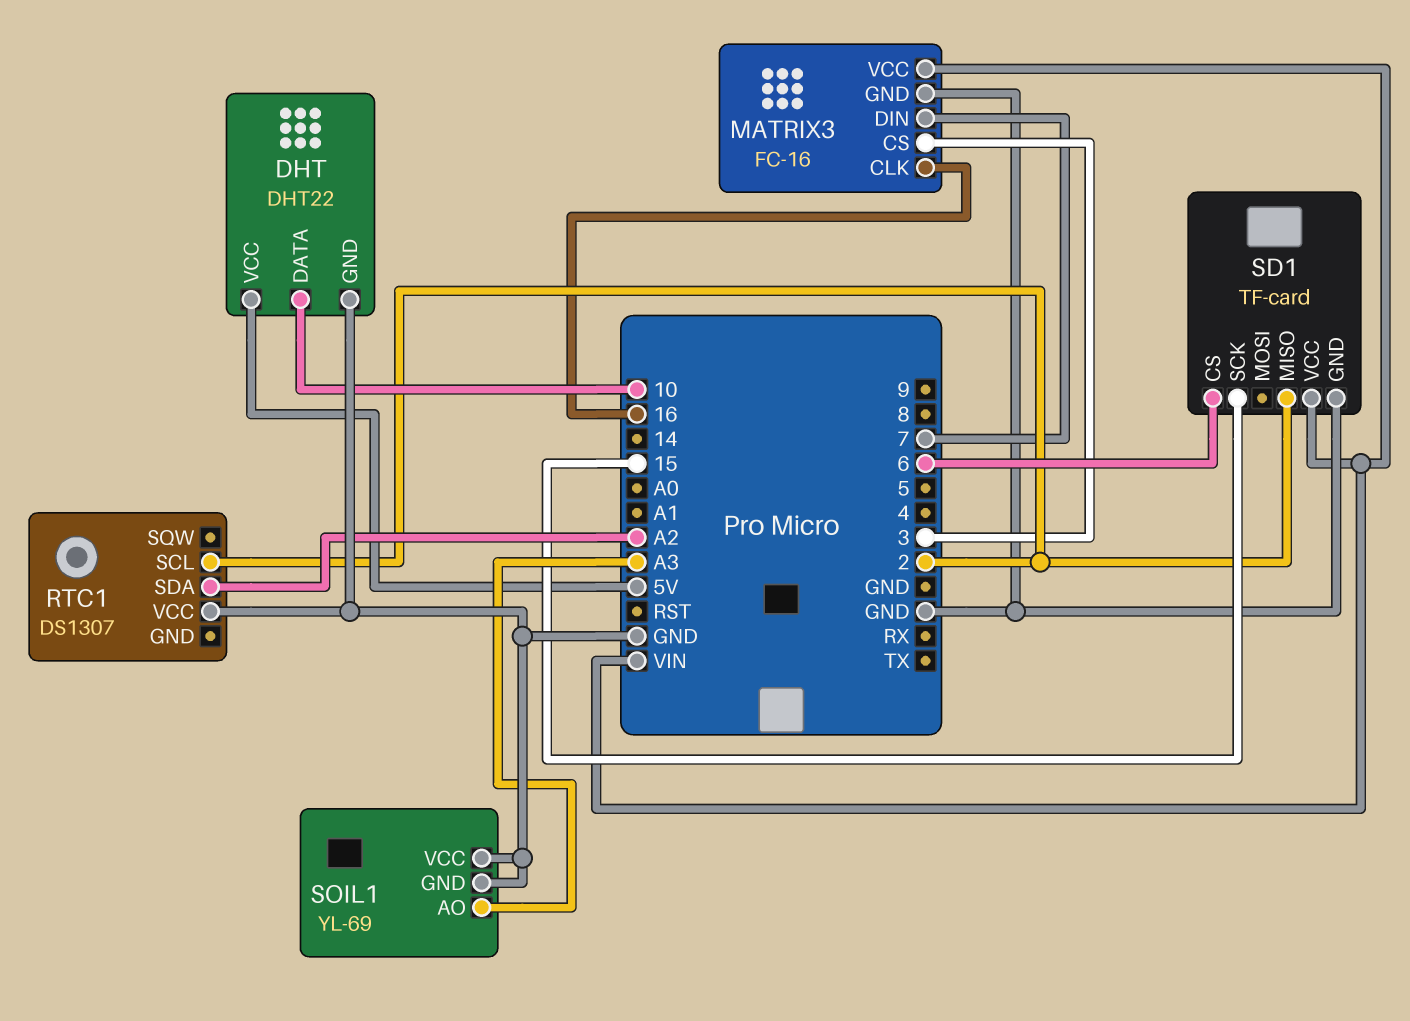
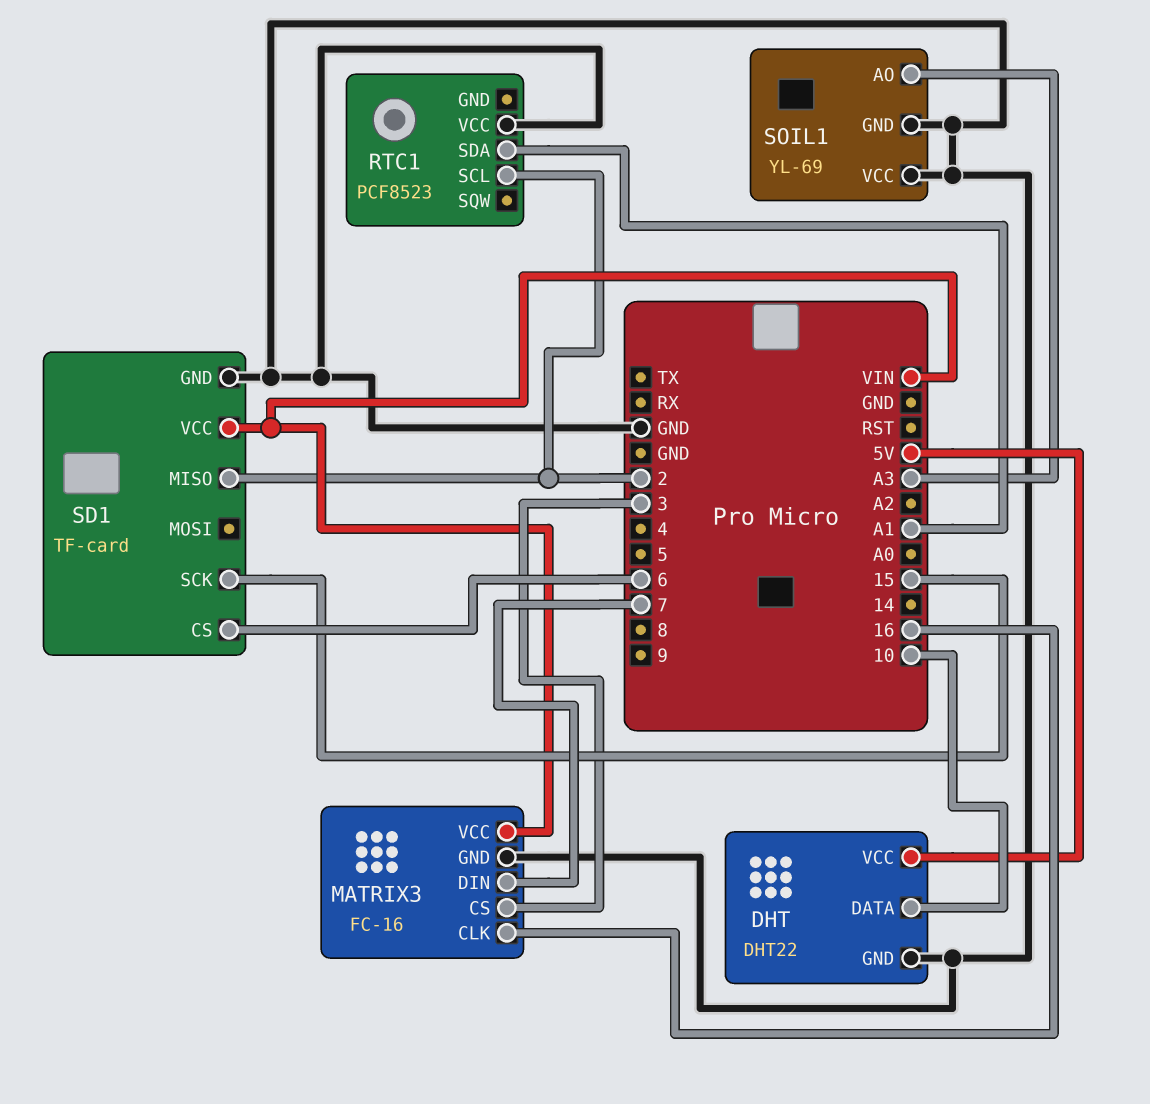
RTC1: DS1307 -> PCF8523
RTC1 pin SDA: A2 -> A1

